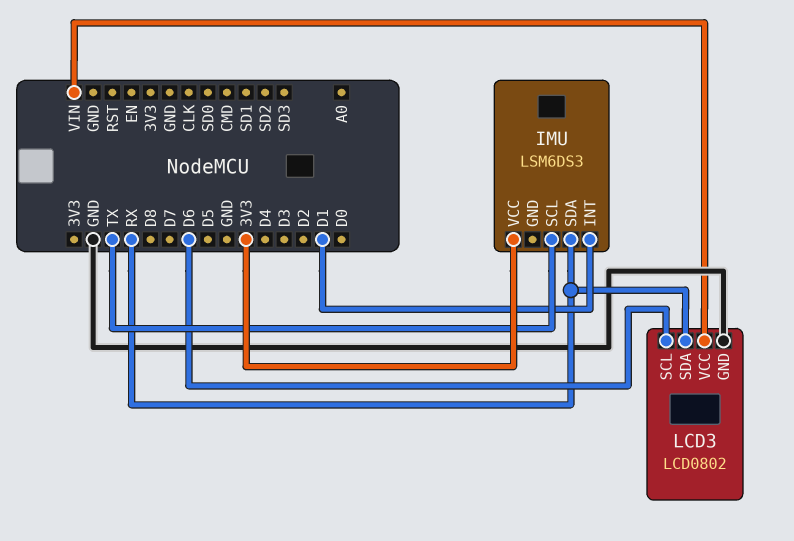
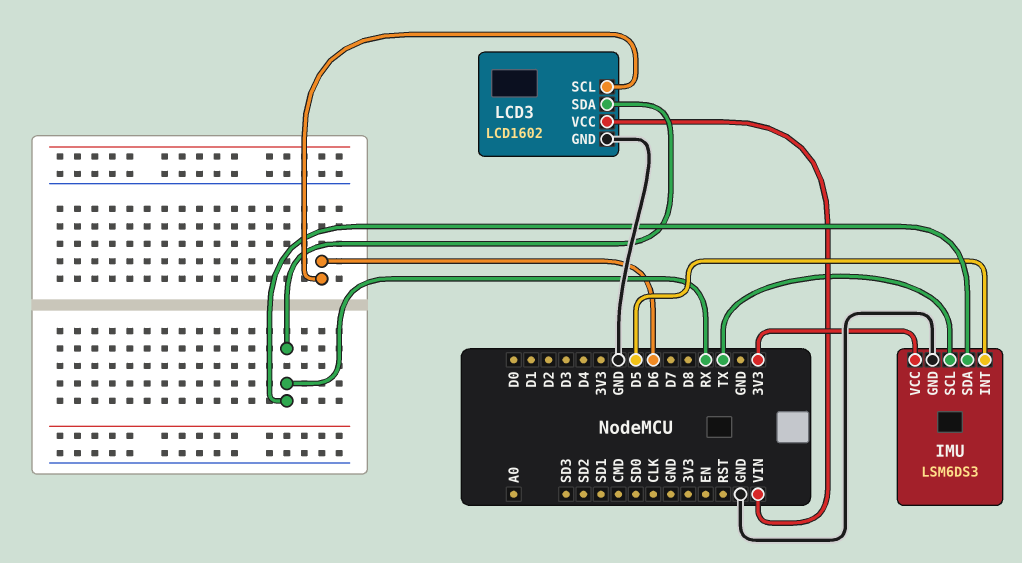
IMU pin GND: none -> GND
IMU pin INT: D1 -> D5
LCD3: LCD0802 -> LCD1602

